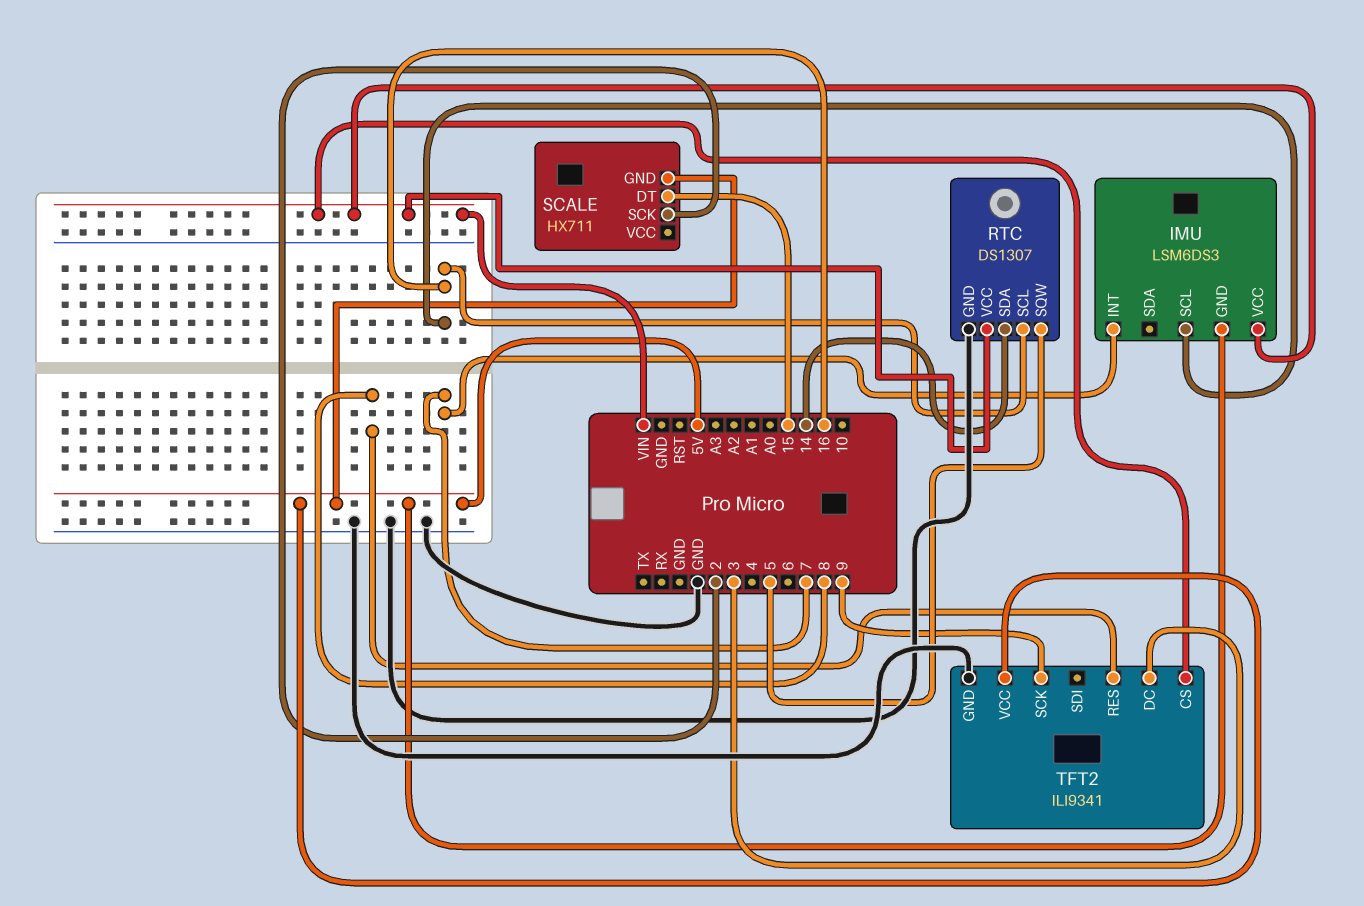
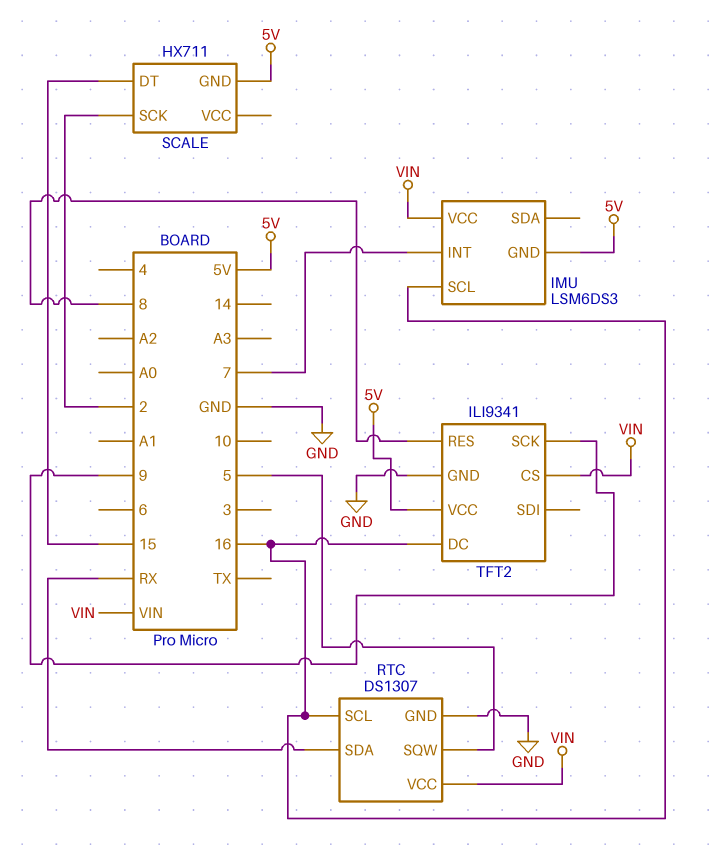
RTC pin SDA: 14 -> RX
TFT2 pin DC: 3 -> 16

